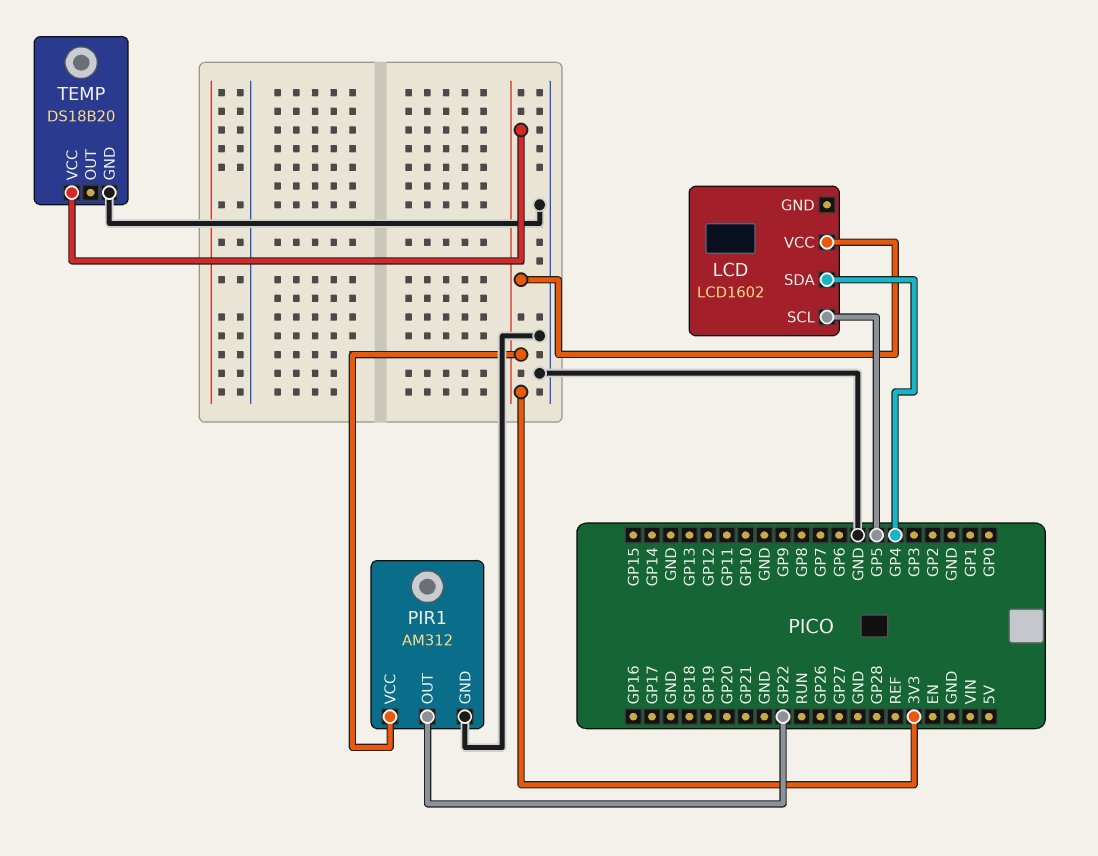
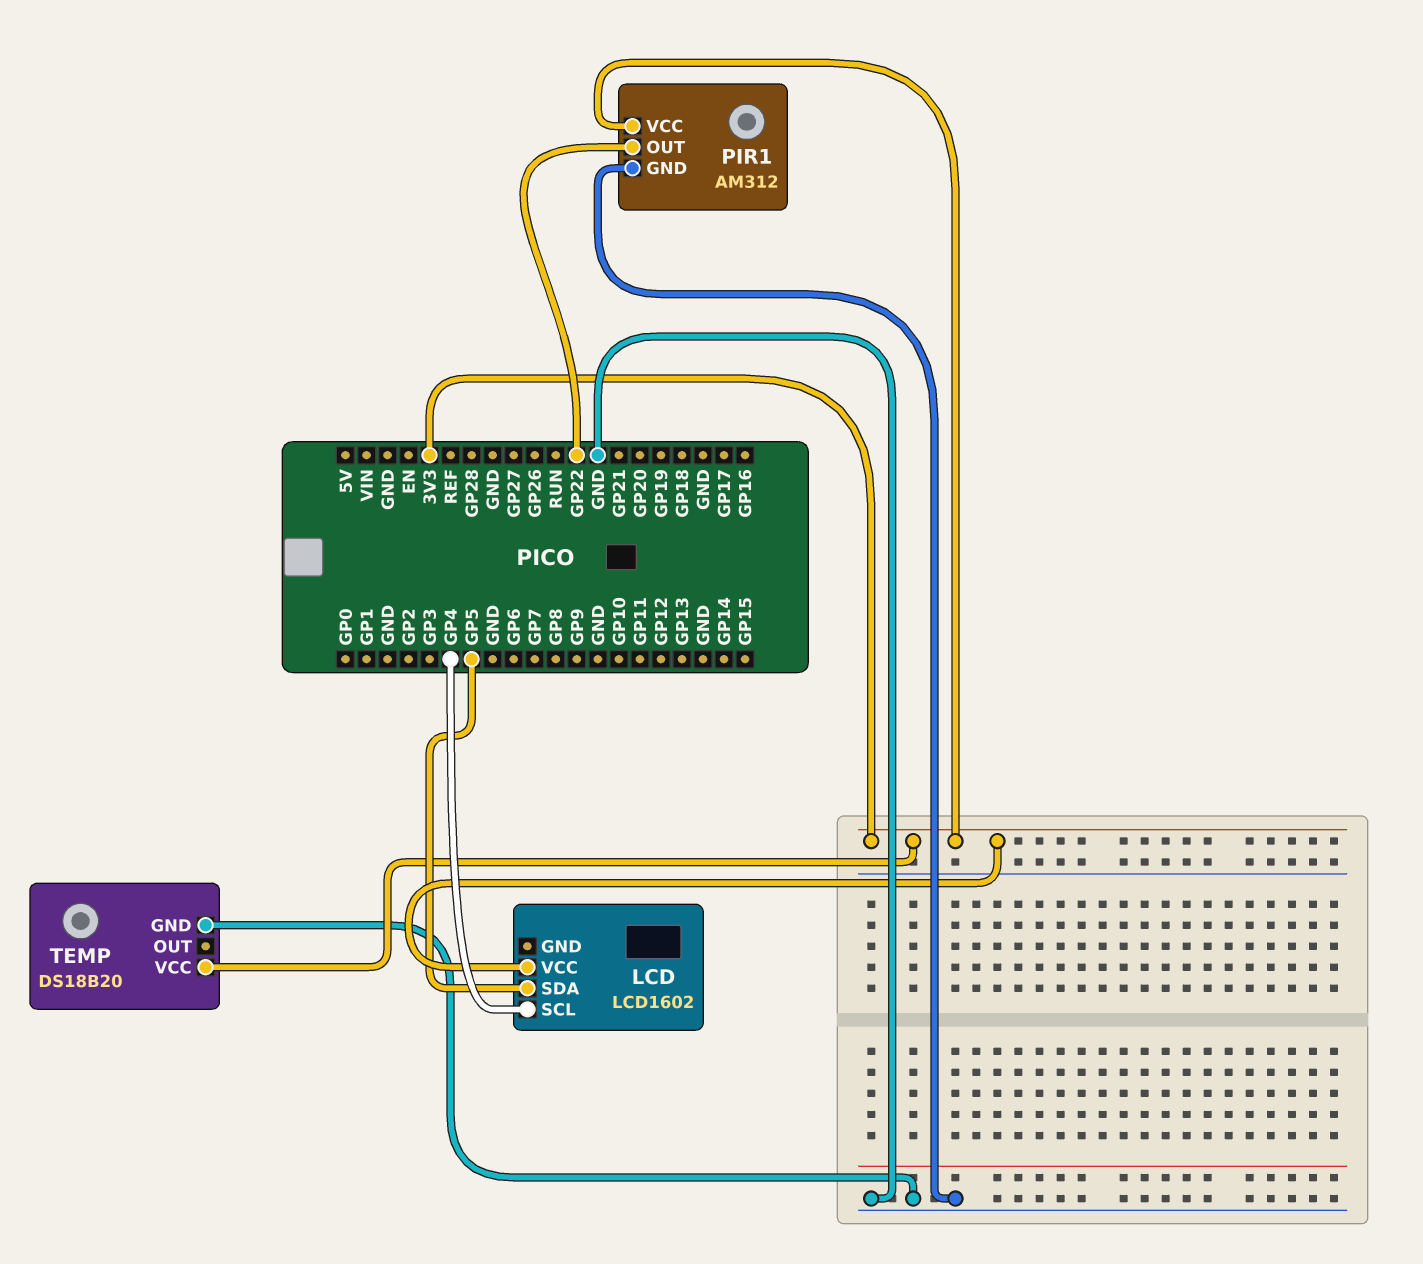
LCD pin SCL: GP5 -> GP4
LCD pin SDA: GP4 -> GP5

